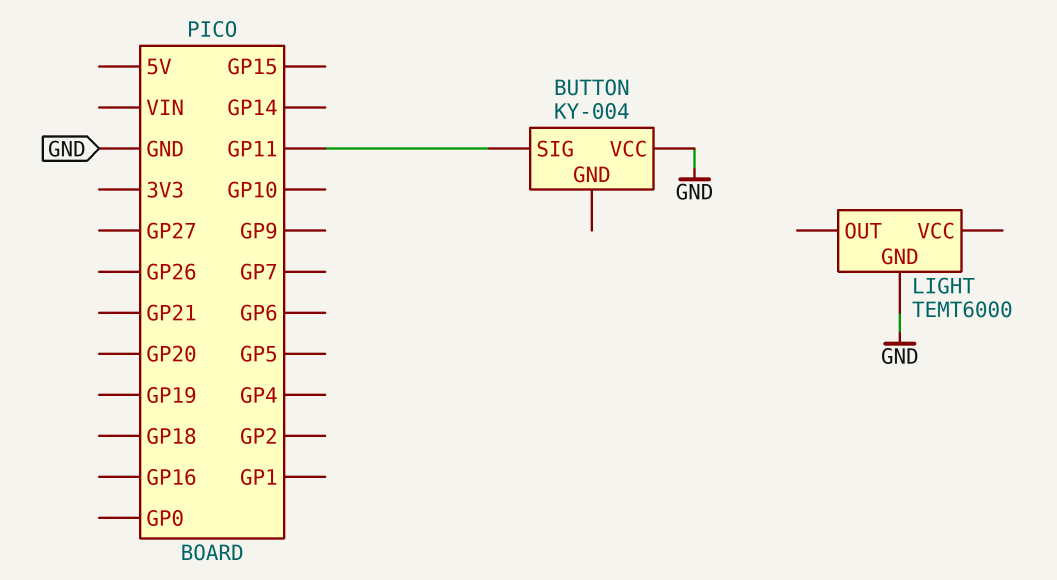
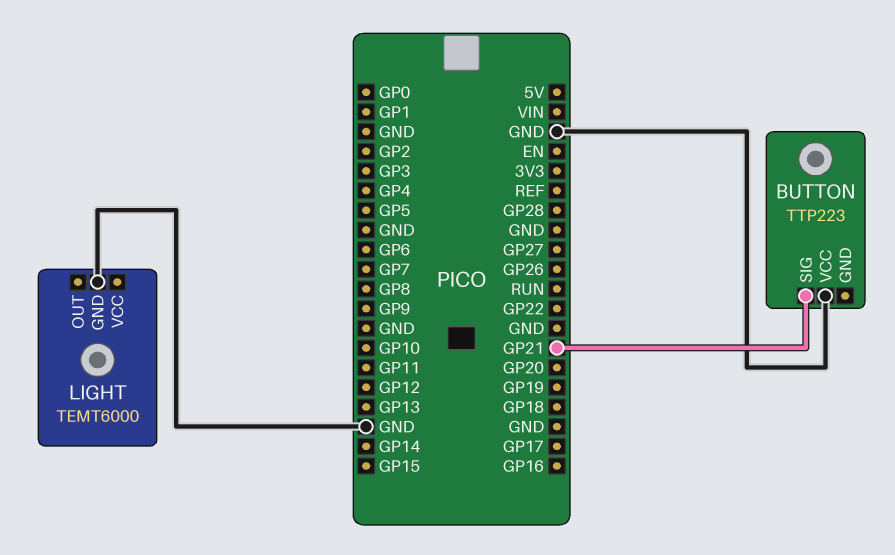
BUTTON: KY-004 -> TTP223
BUTTON pin SIG: GP11 -> GP21

